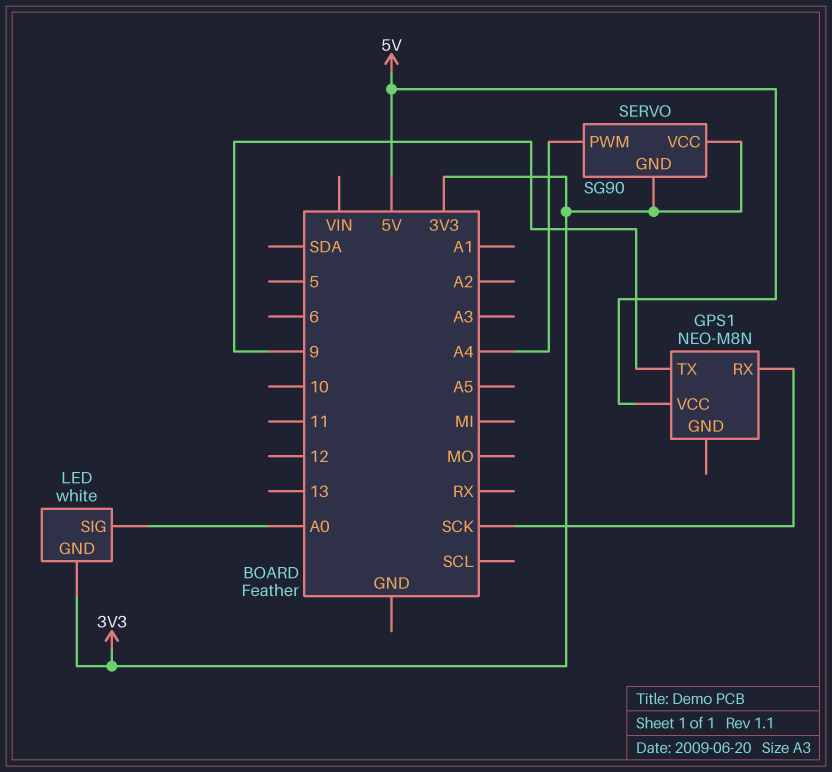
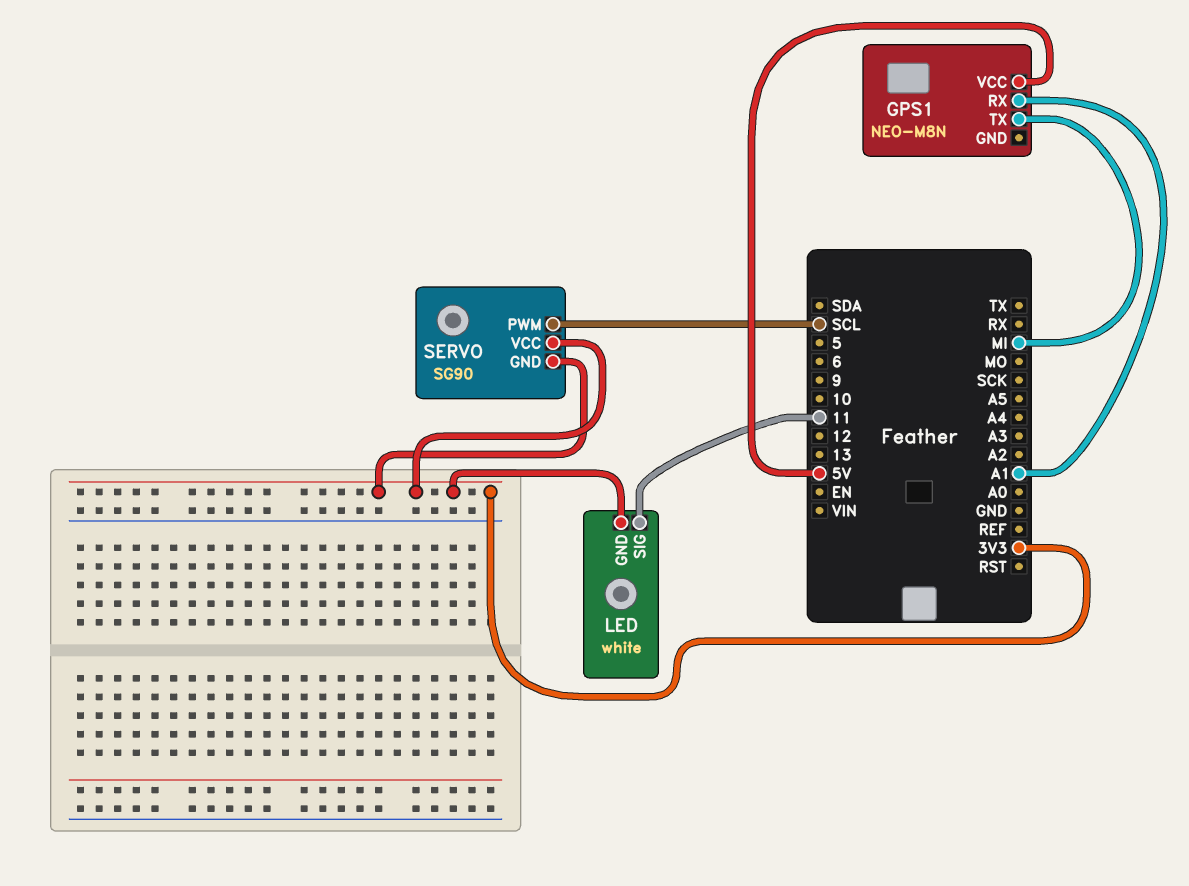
GPS1 pin RX: SCK -> A1
GPS1 pin TX: 9 -> MI
LED pin SIG: A0 -> 11
SERVO pin PWM: A4 -> SCL

